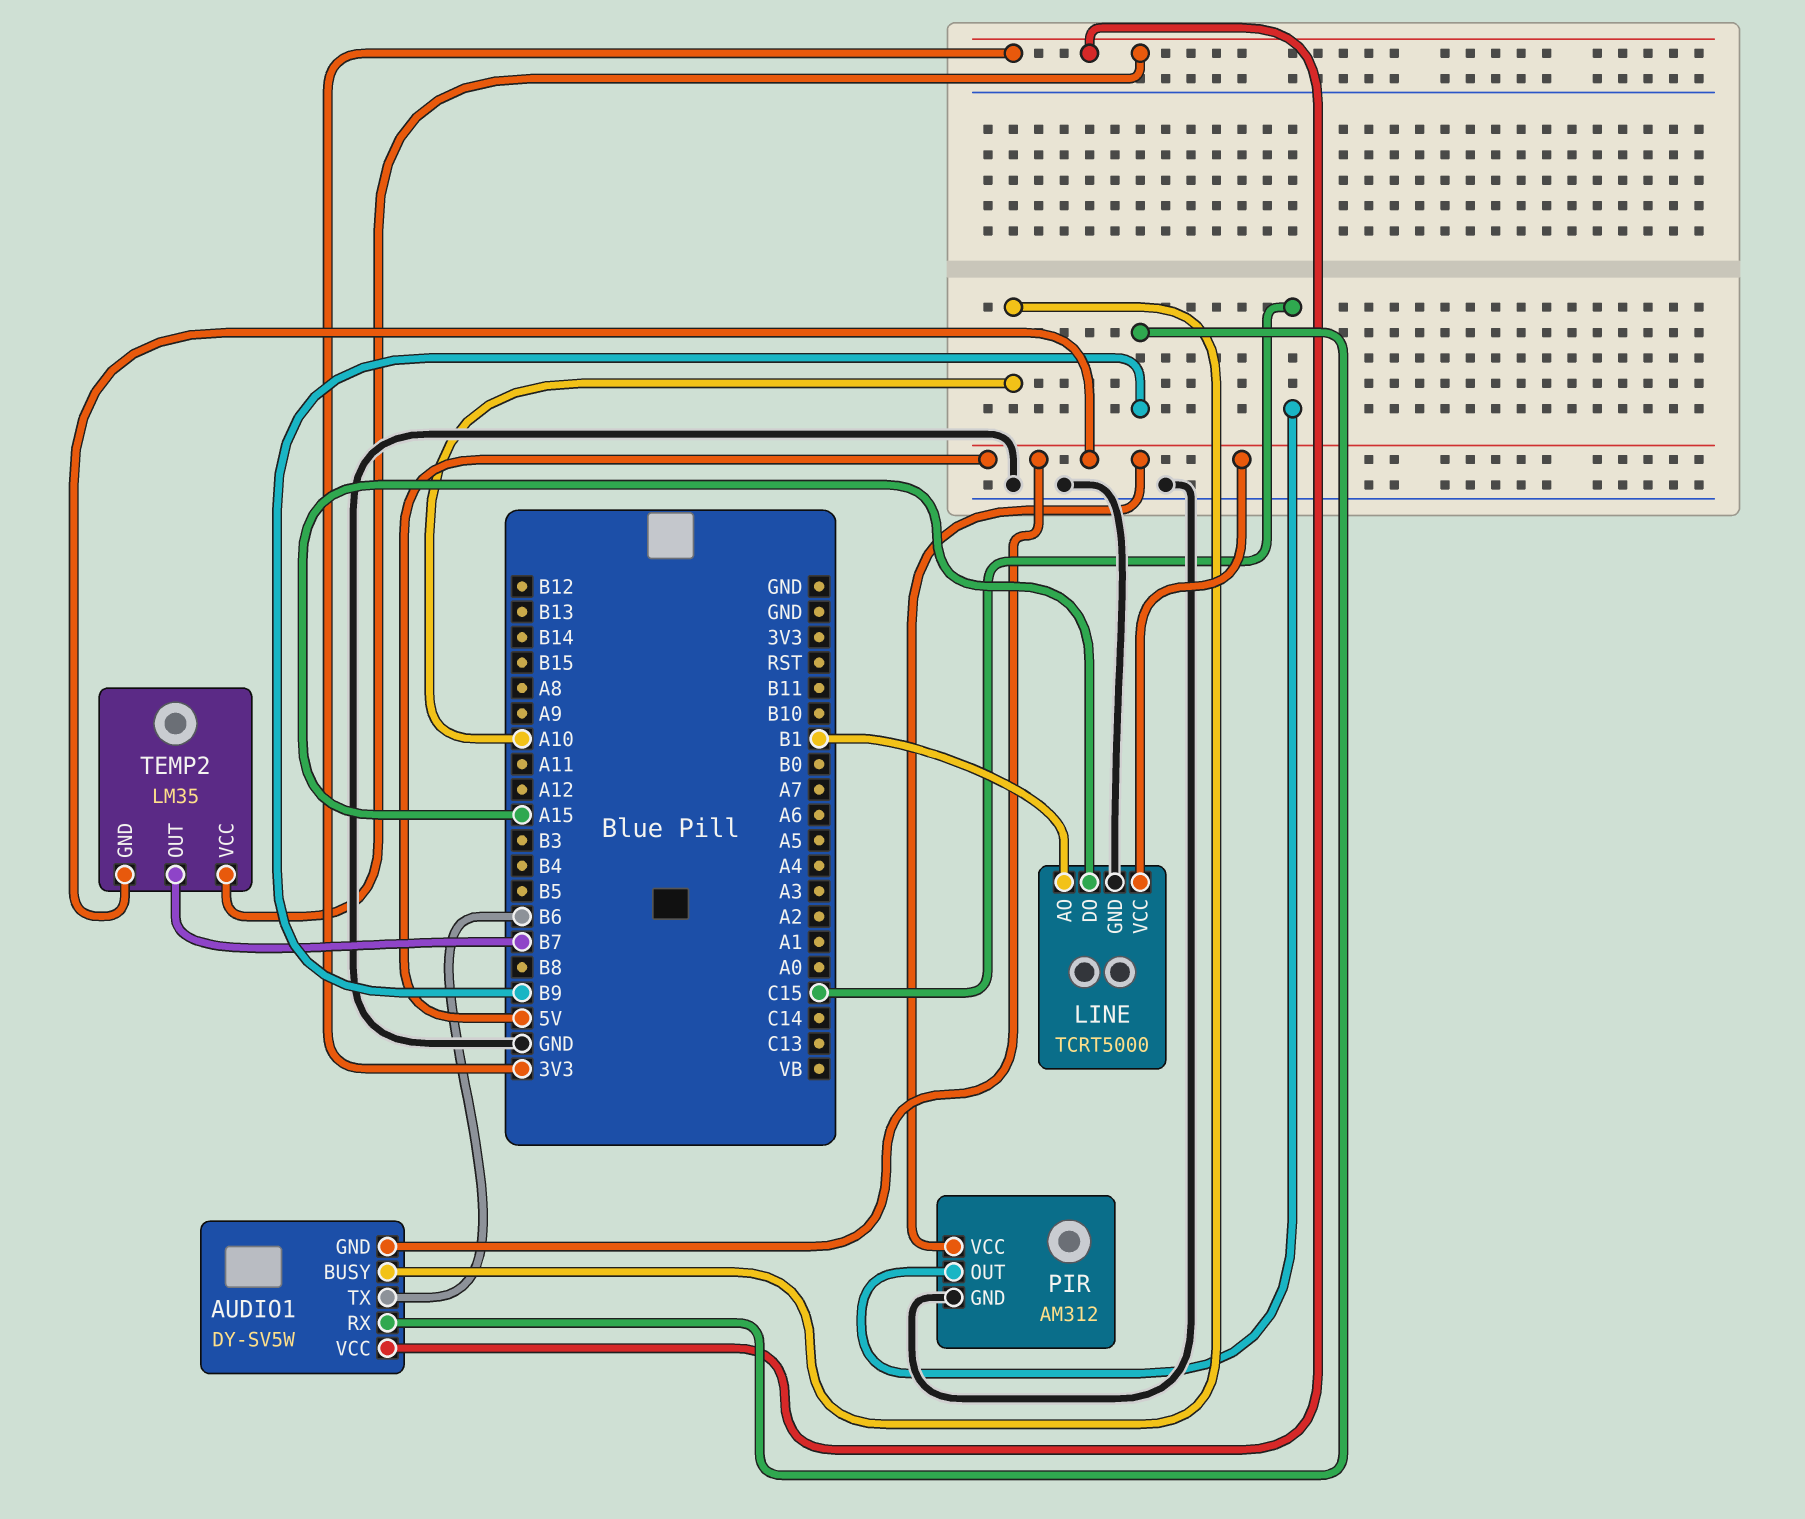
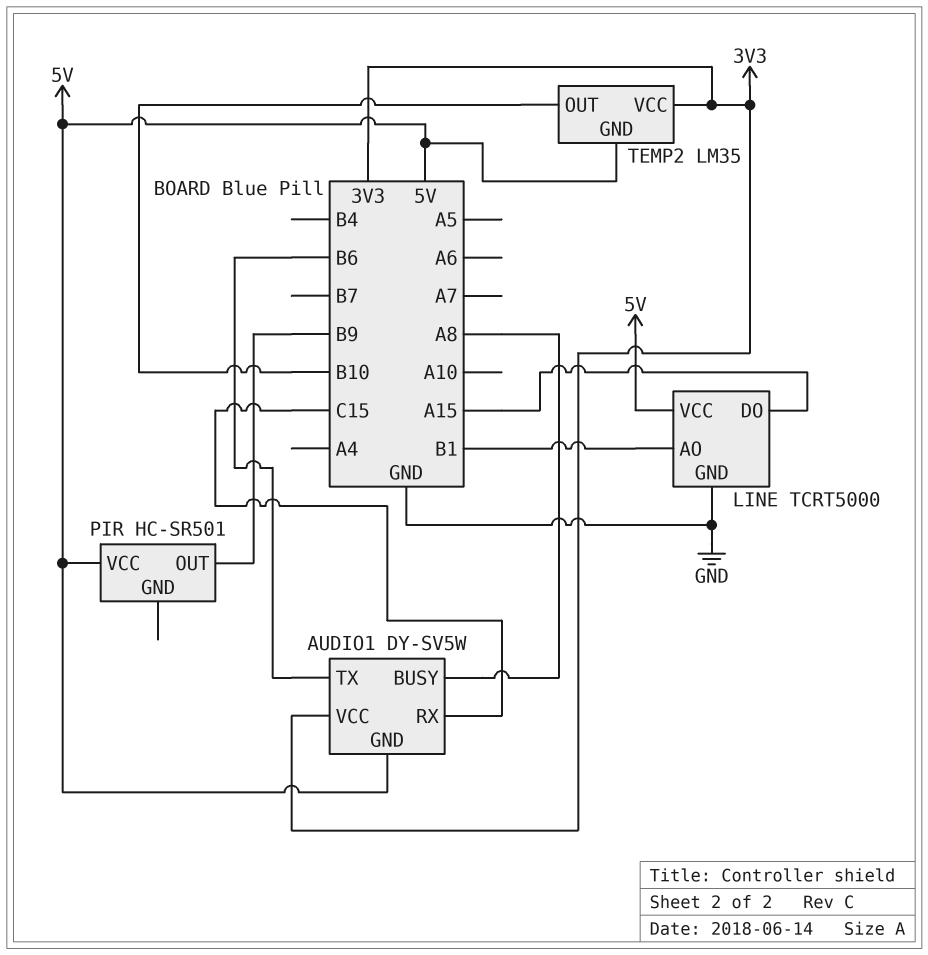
AUDIO1 pin BUSY: A10 -> A8
AUDIO1 pin RX: B9 -> C15
PIR: AM312 -> HC-SR501
PIR pin GND: GND -> none
PIR pin OUT: C15 -> B9
TEMP2 pin OUT: B7 -> B10

